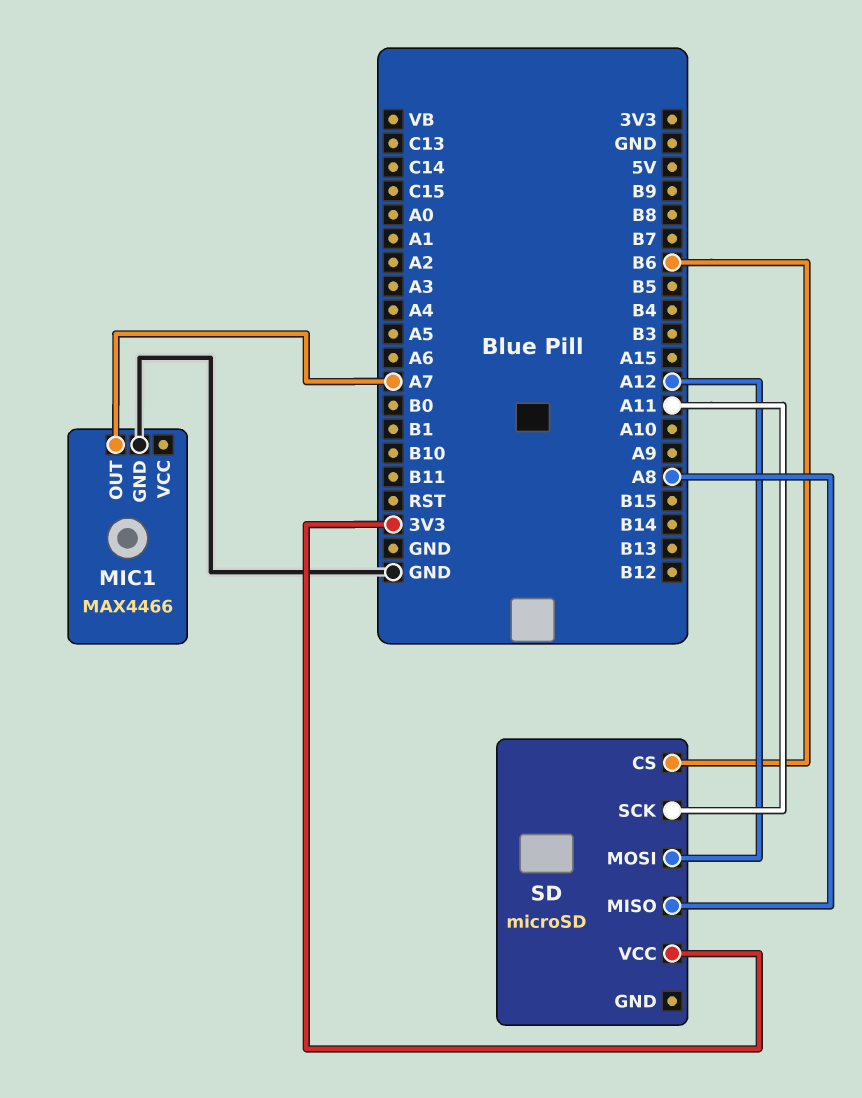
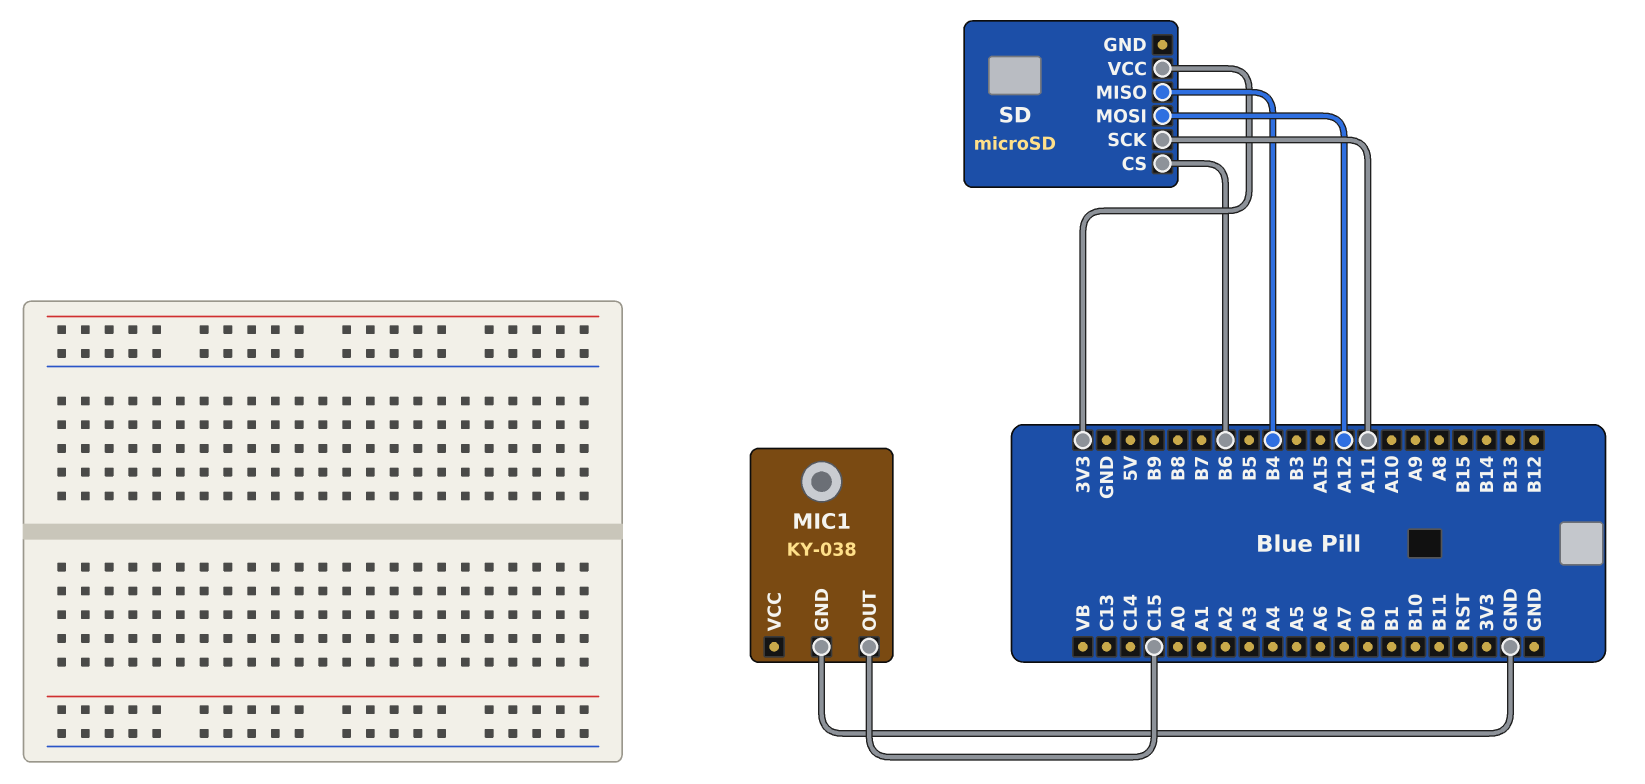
MIC1: MAX4466 -> KY-038
MIC1 pin OUT: A7 -> C15
SD pin MISO: A8 -> B4

